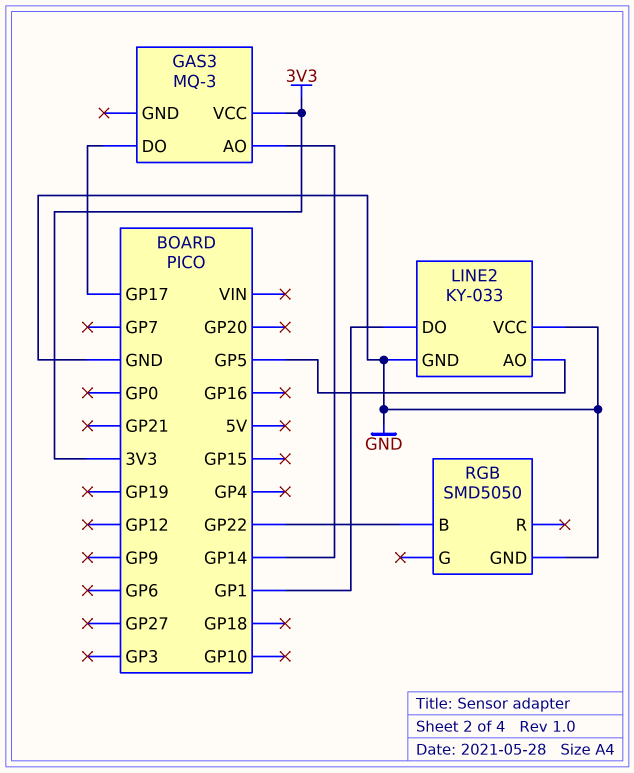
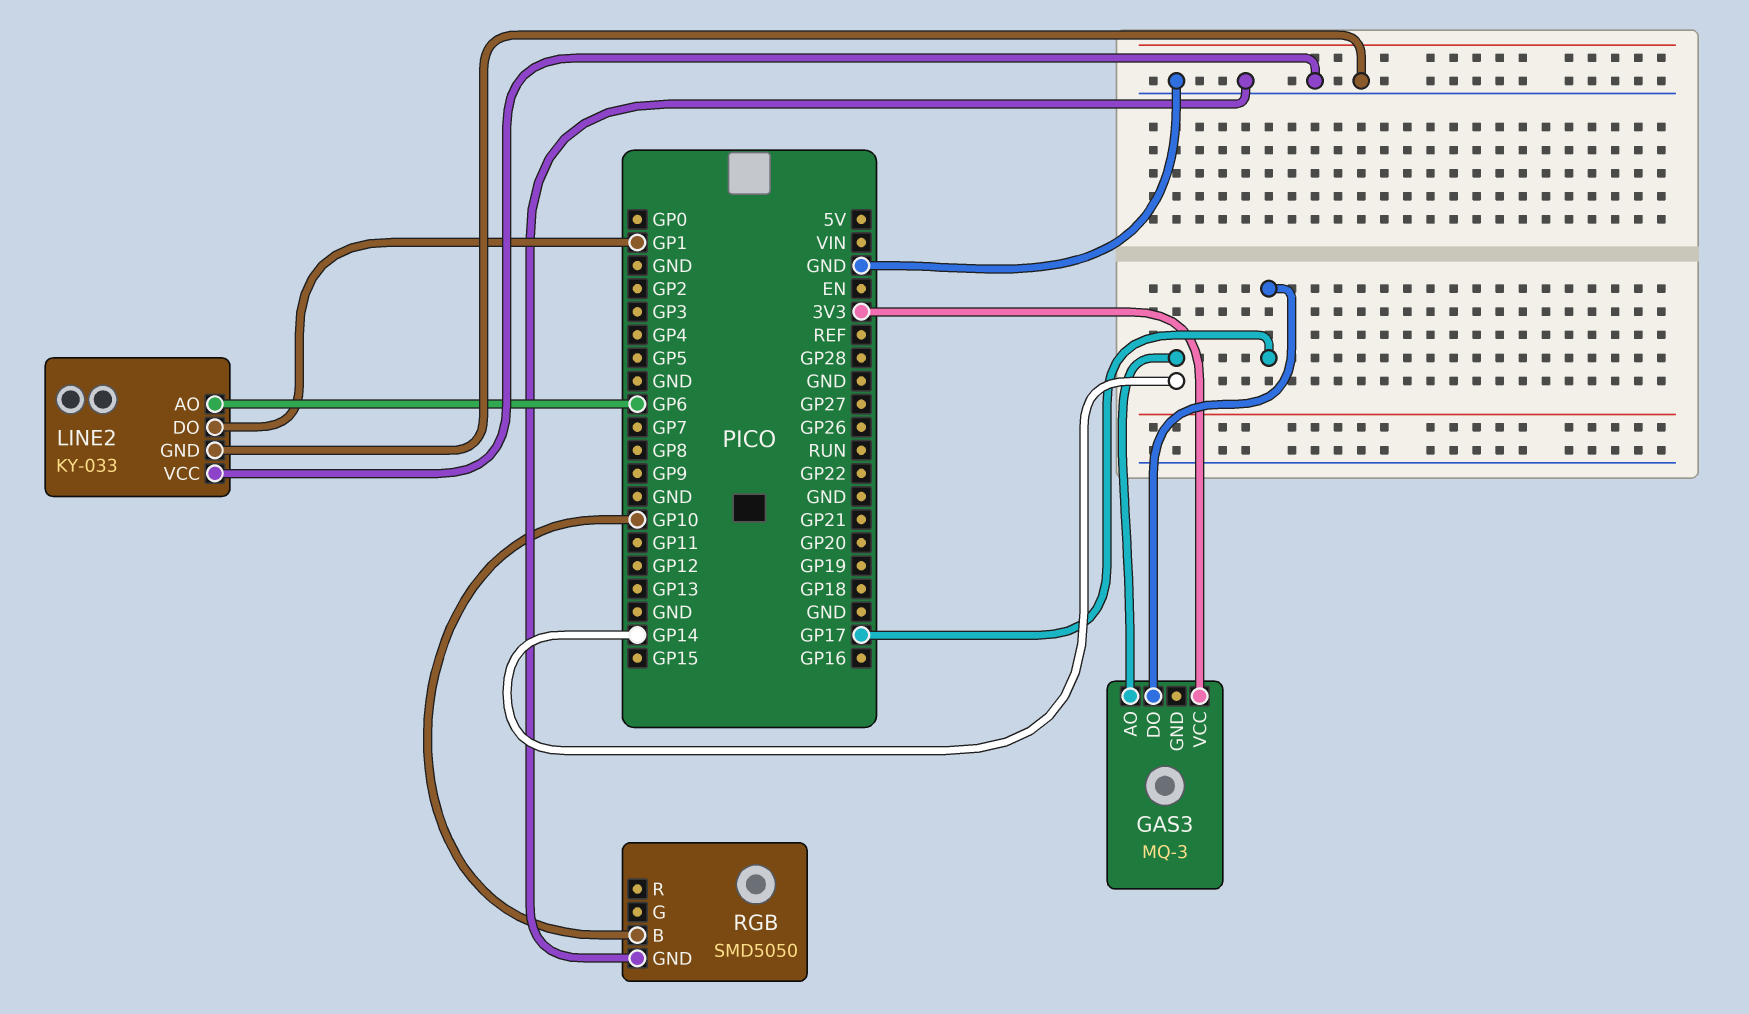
LINE2 pin AO: GP5 -> GP6
RGB pin B: GP22 -> GP10

